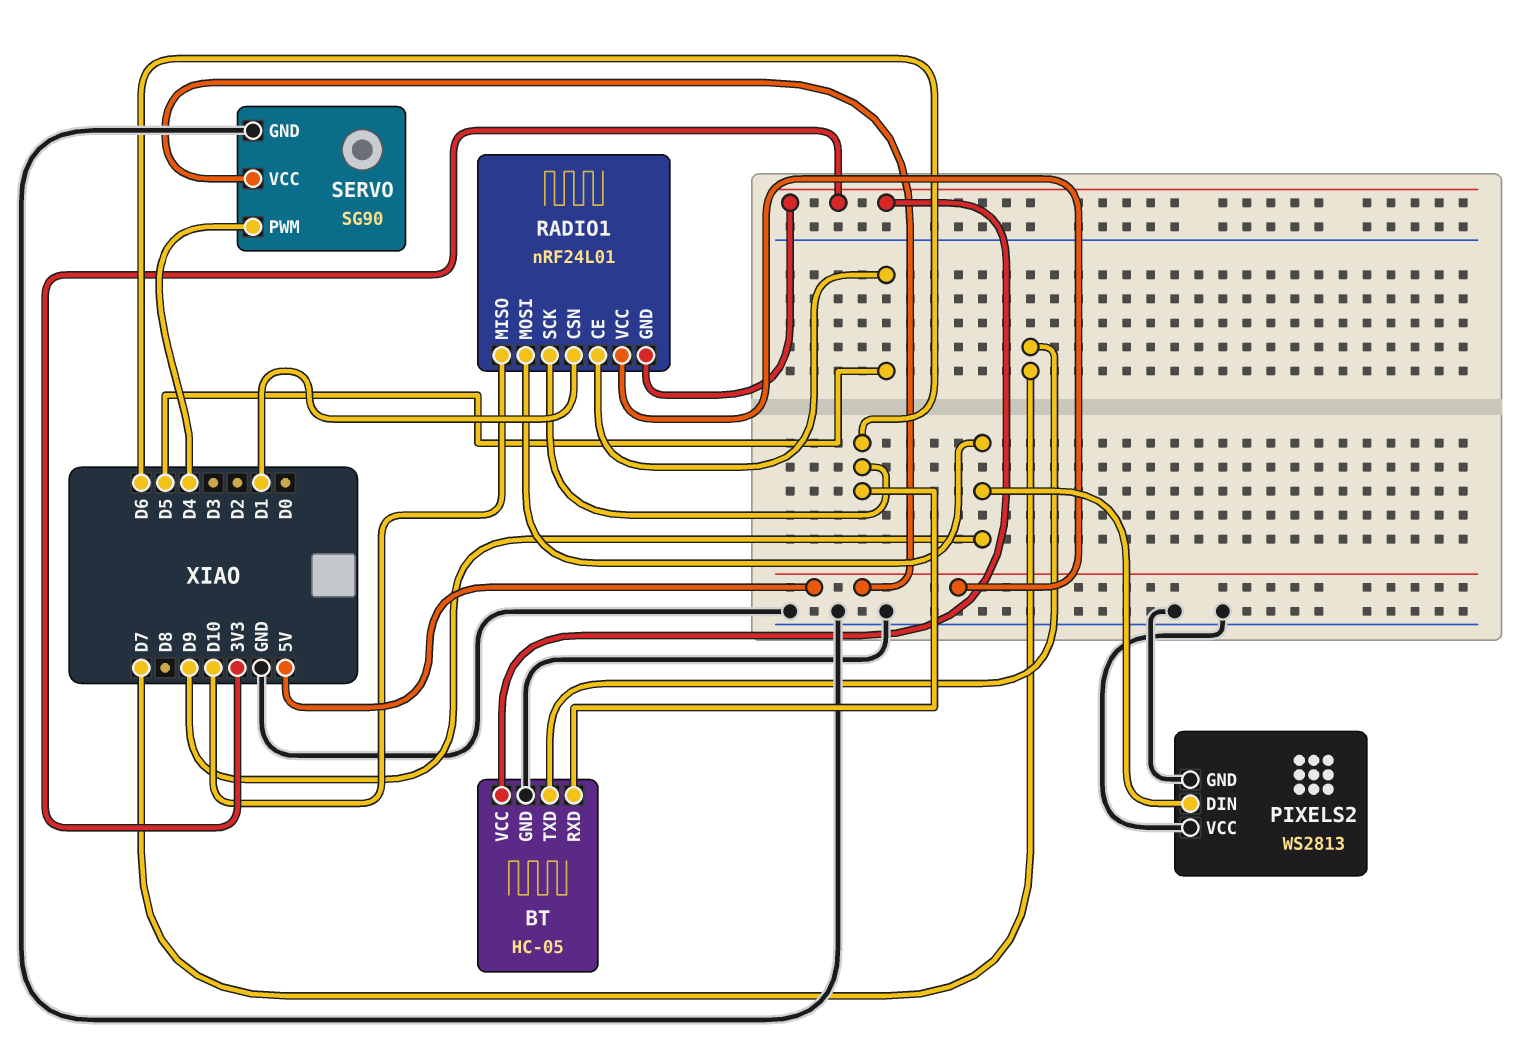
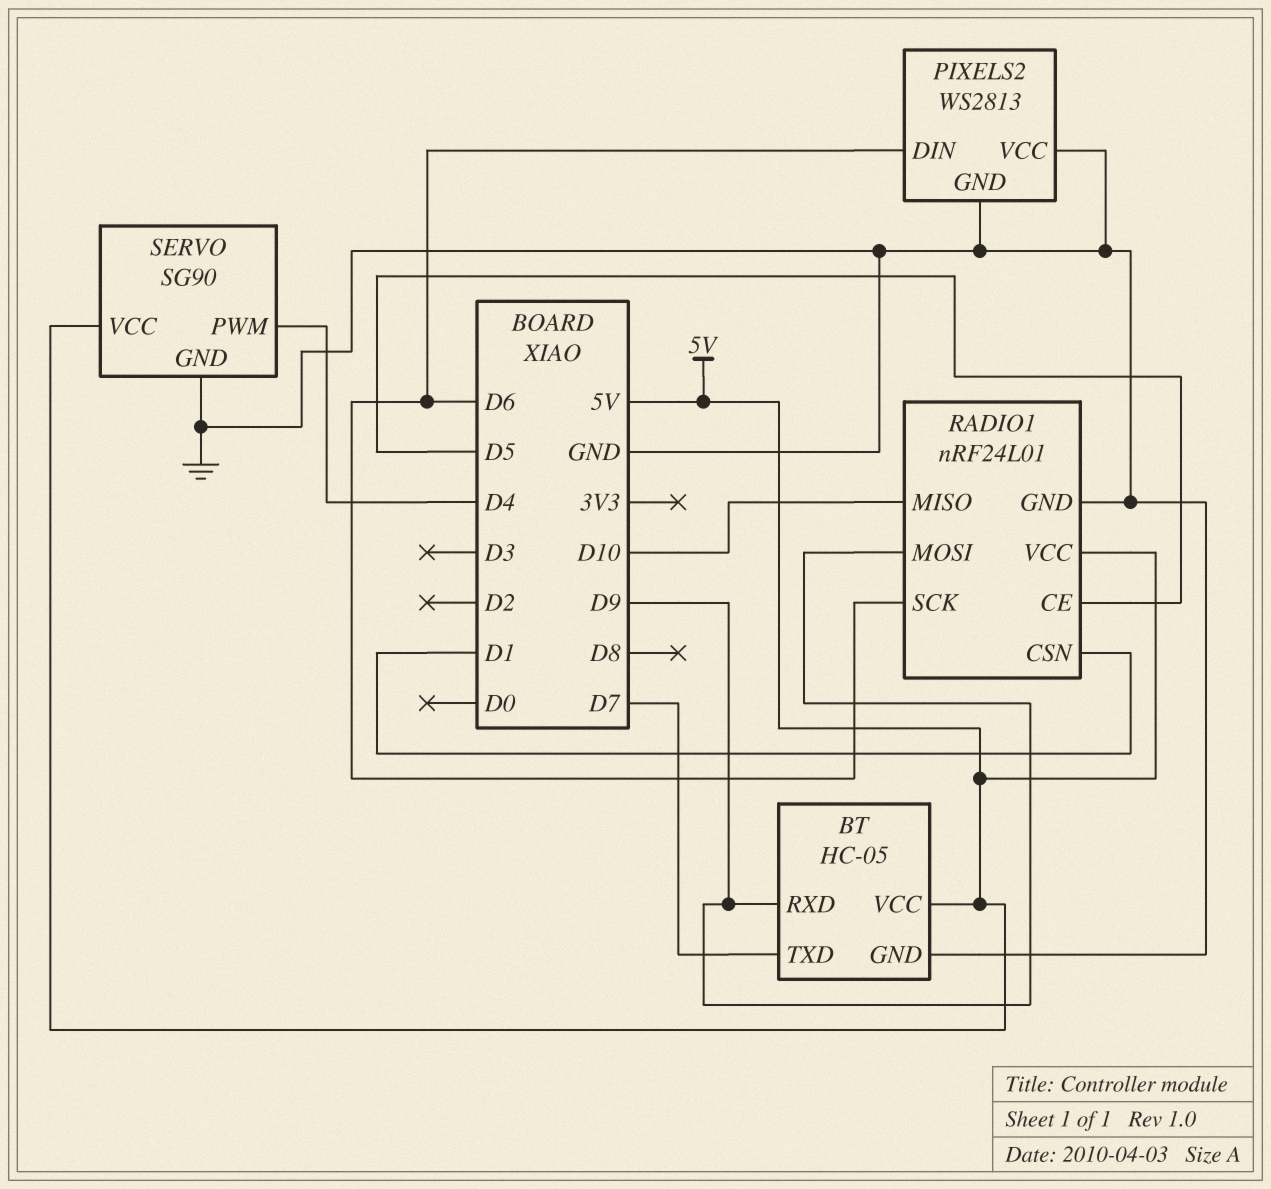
BT pin RXD: D6 -> D9
BT pin VCC: 3V3 -> 5V
PIXELS2 pin DIN: D9 -> D6
RADIO1 pin GND: 3V3 -> GND

